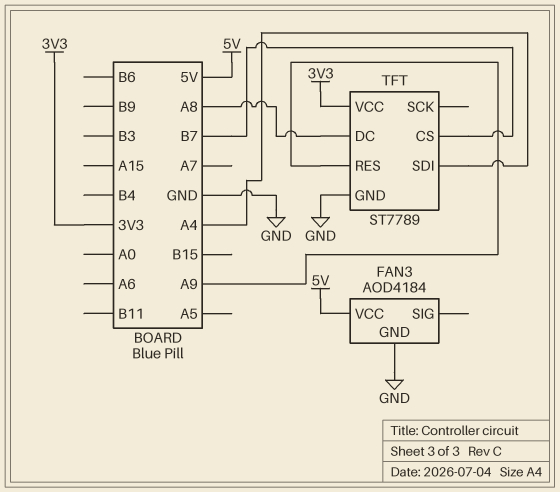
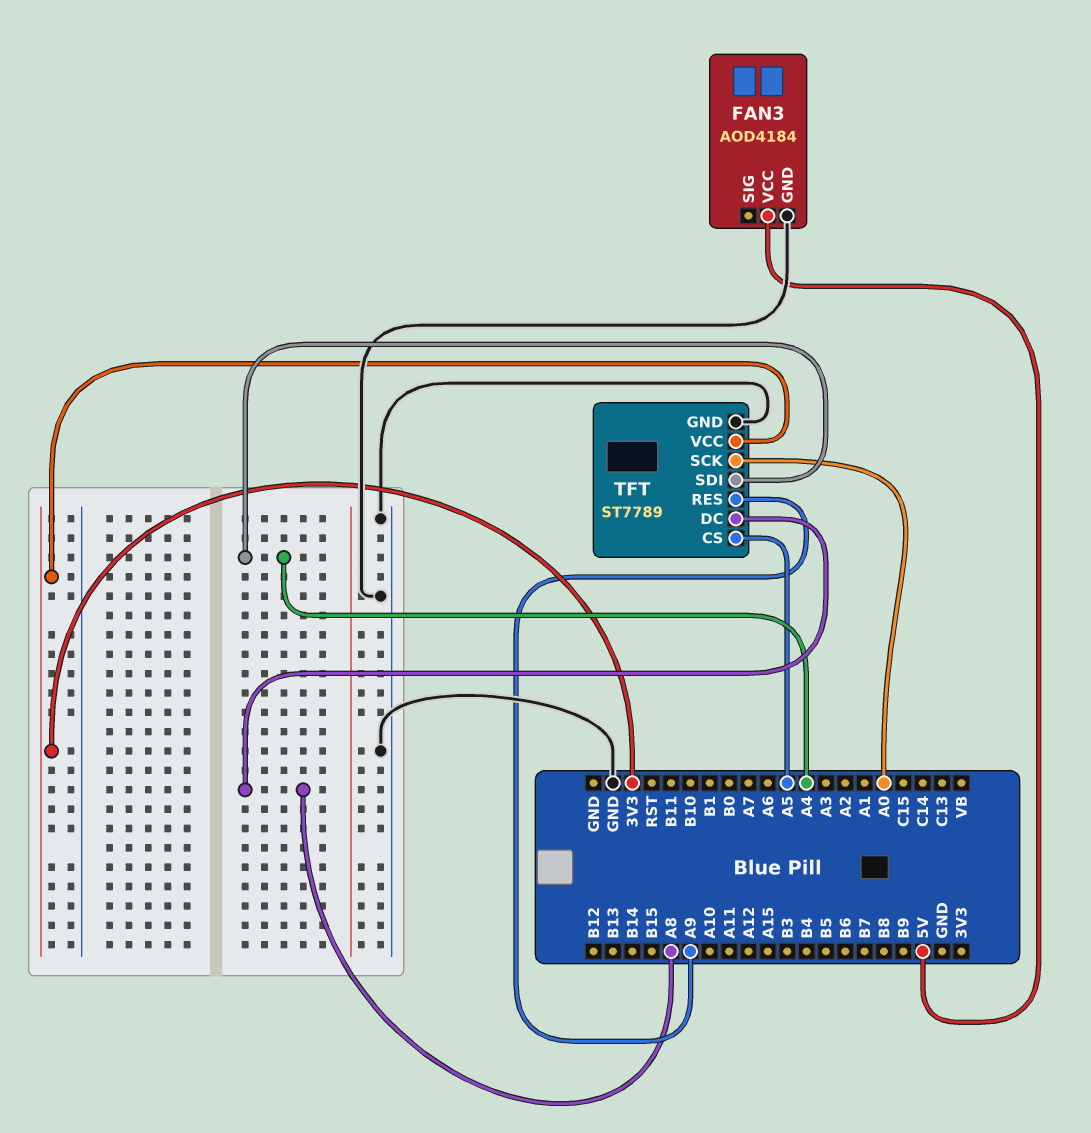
TFT pin CS: B7 -> A5
TFT pin SCK: none -> A0

